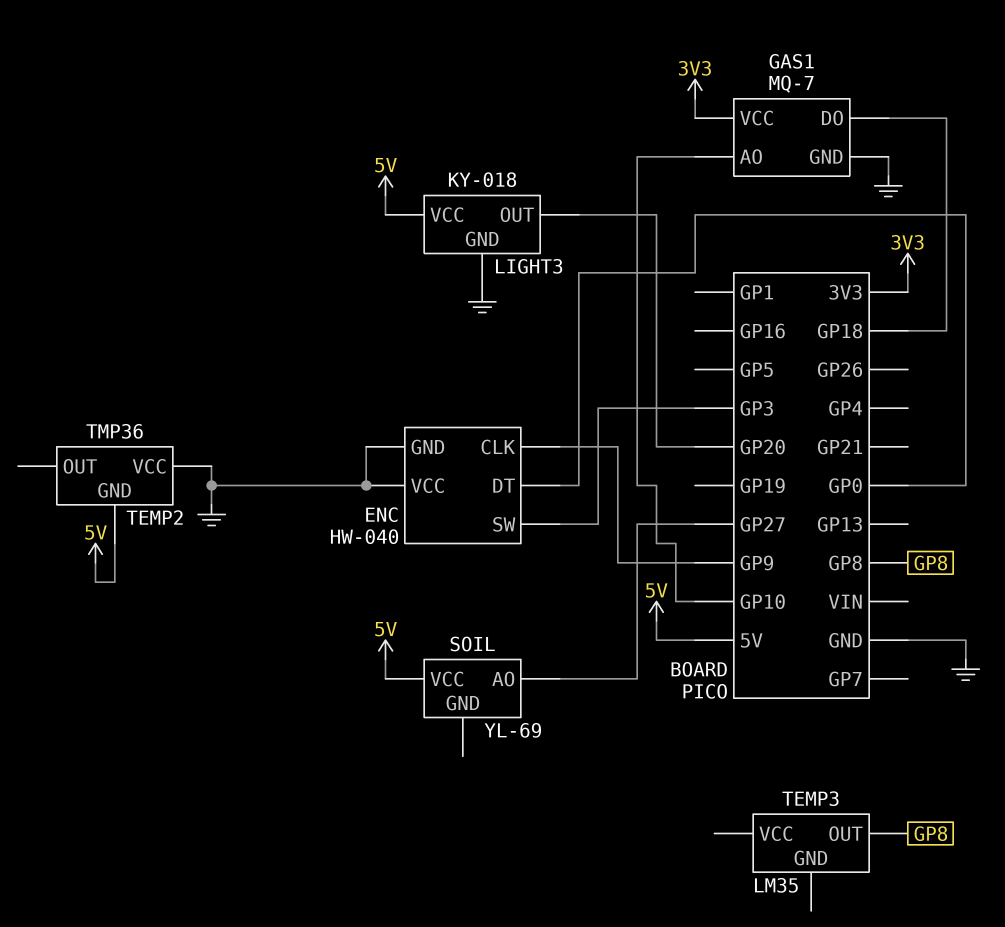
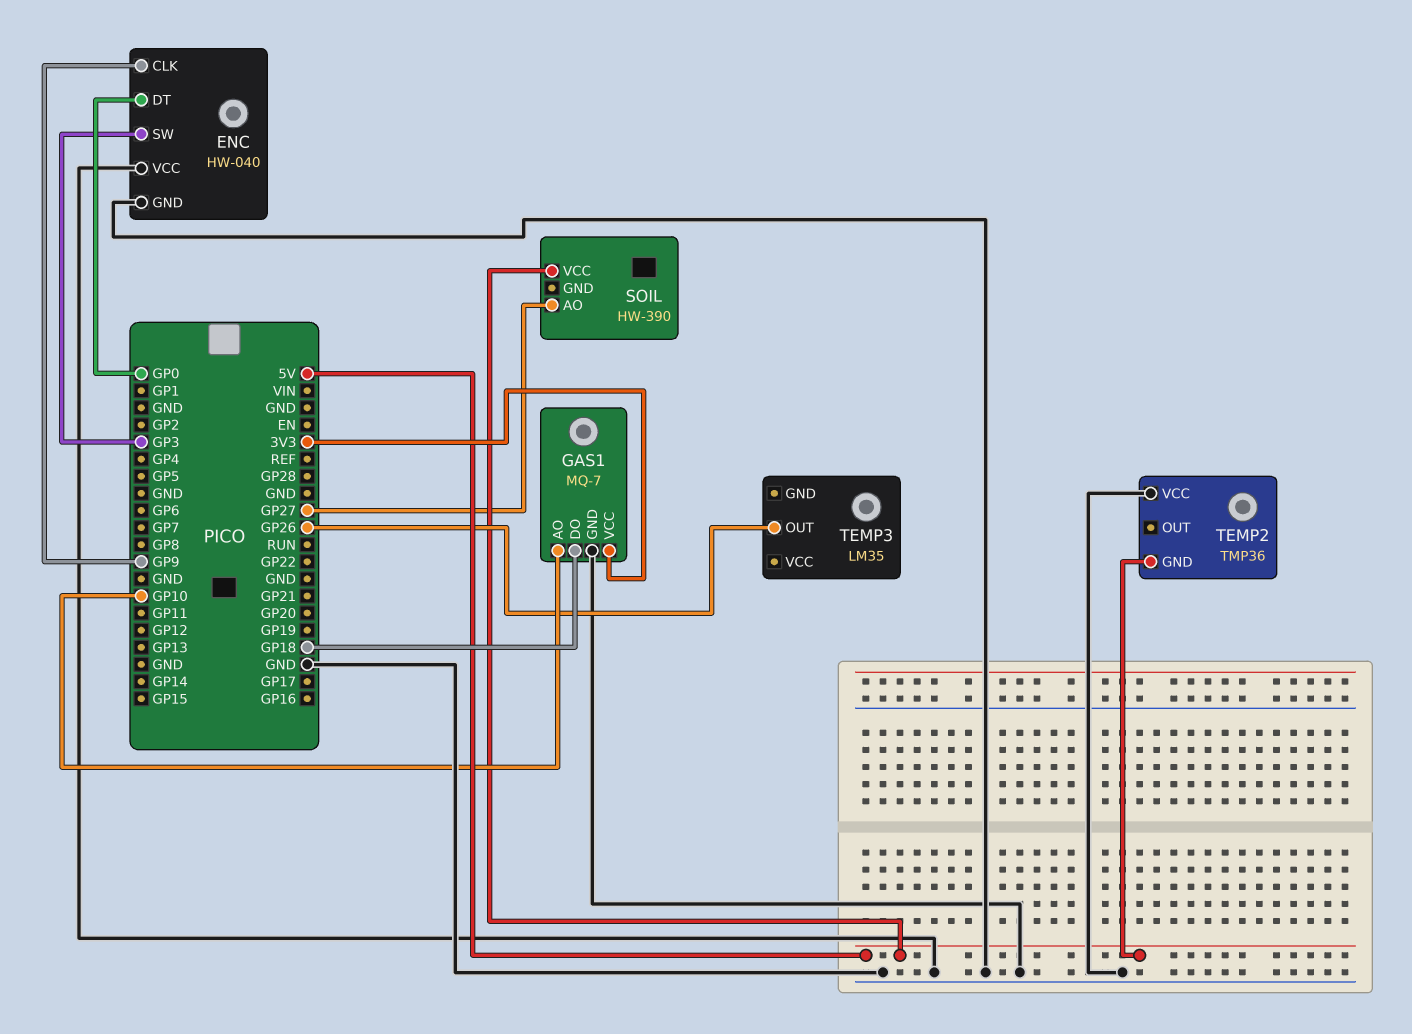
LIGHT3: KY-018 -> none
LIGHT3 pin GND: GND -> none
LIGHT3 pin OUT: GP20 -> none
LIGHT3 pin VCC: 5V -> none
SOIL: YL-69 -> HW-390
TEMP3 pin OUT: GP8 -> GP26

